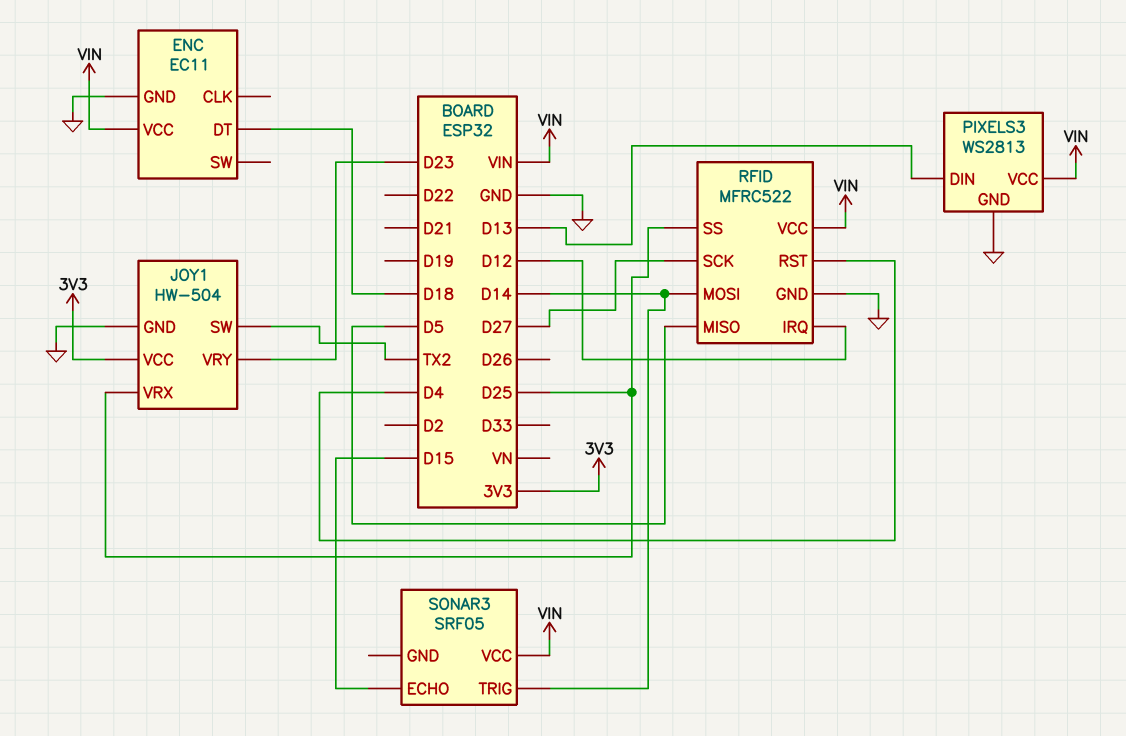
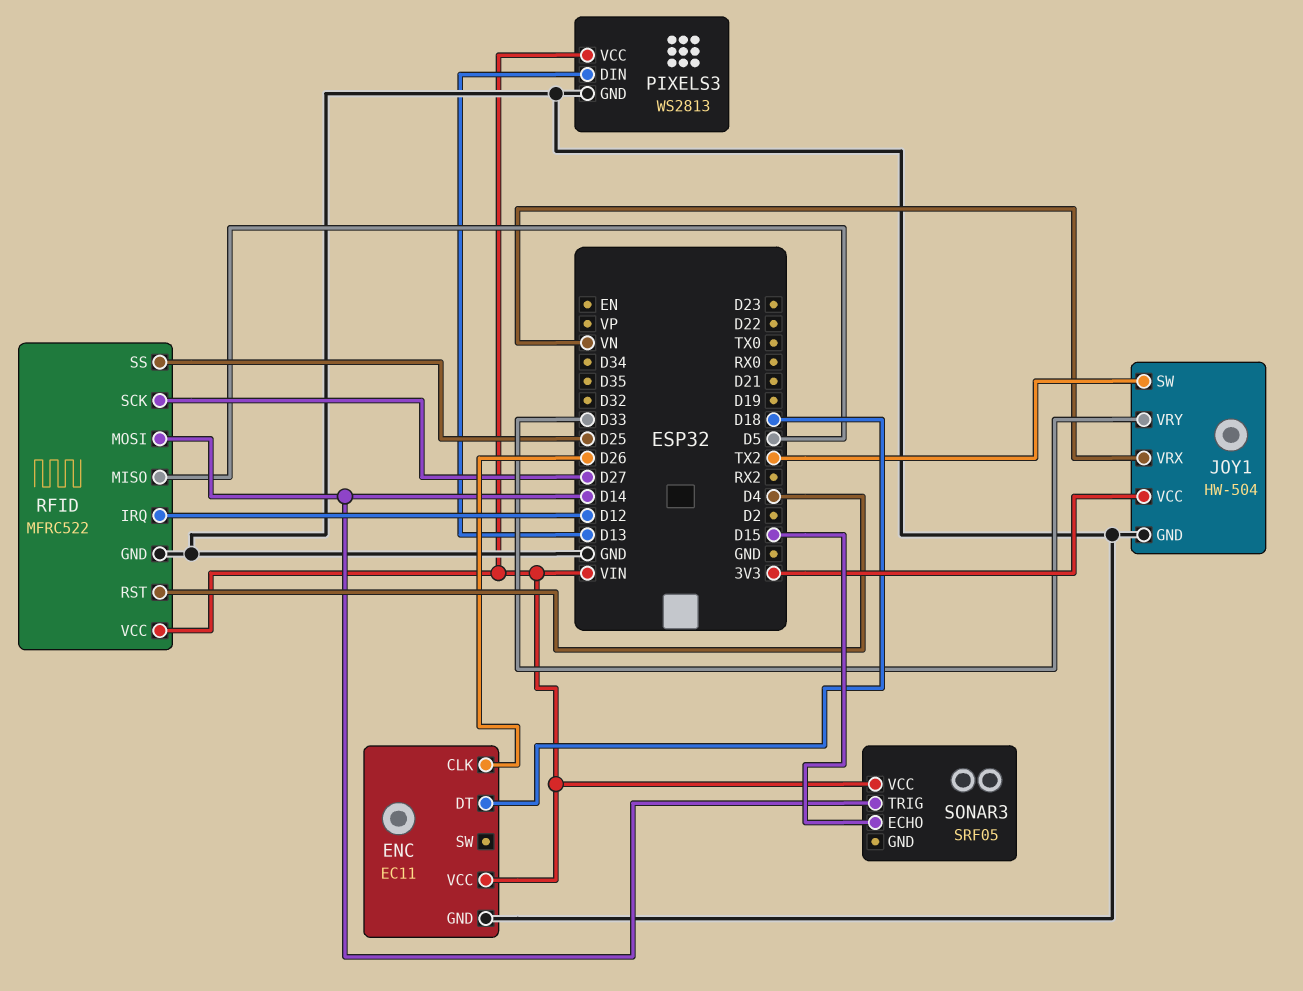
ENC pin CLK: none -> D26
JOY1 pin VRX: D25 -> VN
JOY1 pin VRY: D23 -> D33

